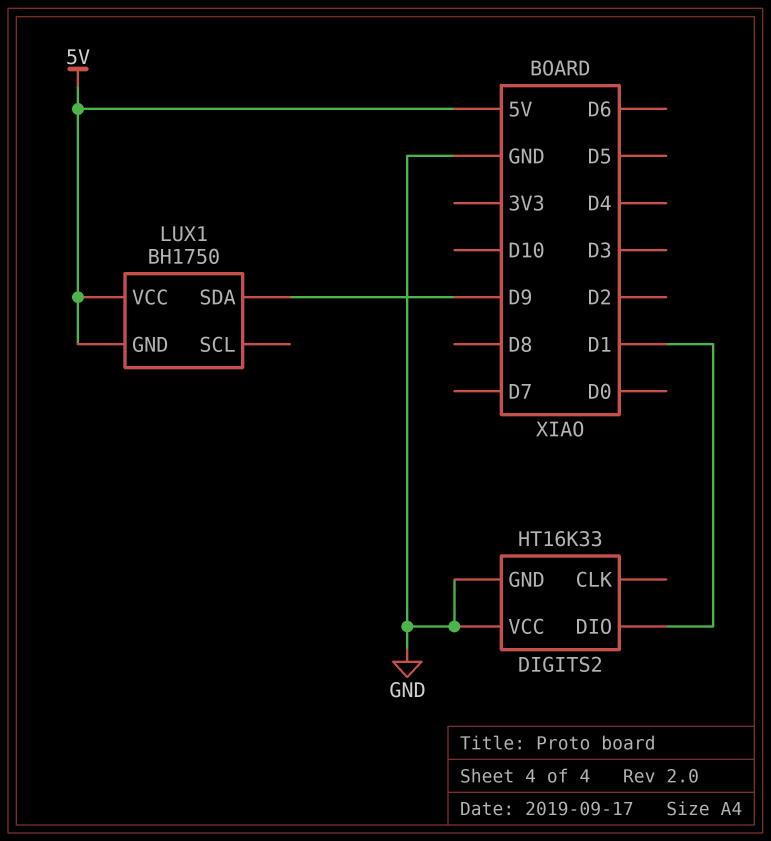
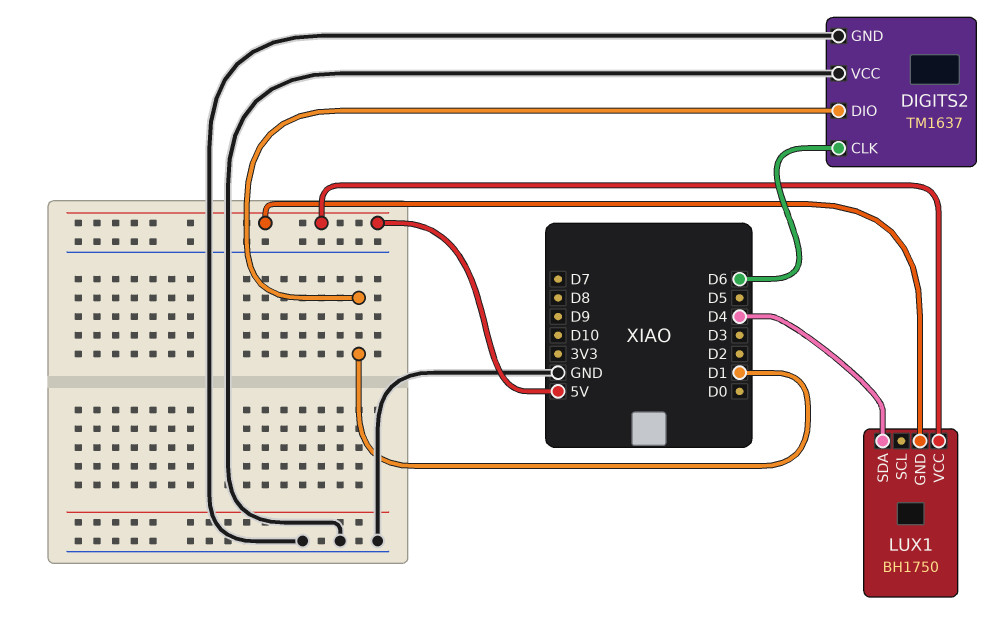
DIGITS2: HT16K33 -> TM1637
DIGITS2 pin CLK: none -> D6
LUX1 pin SDA: D9 -> D4

